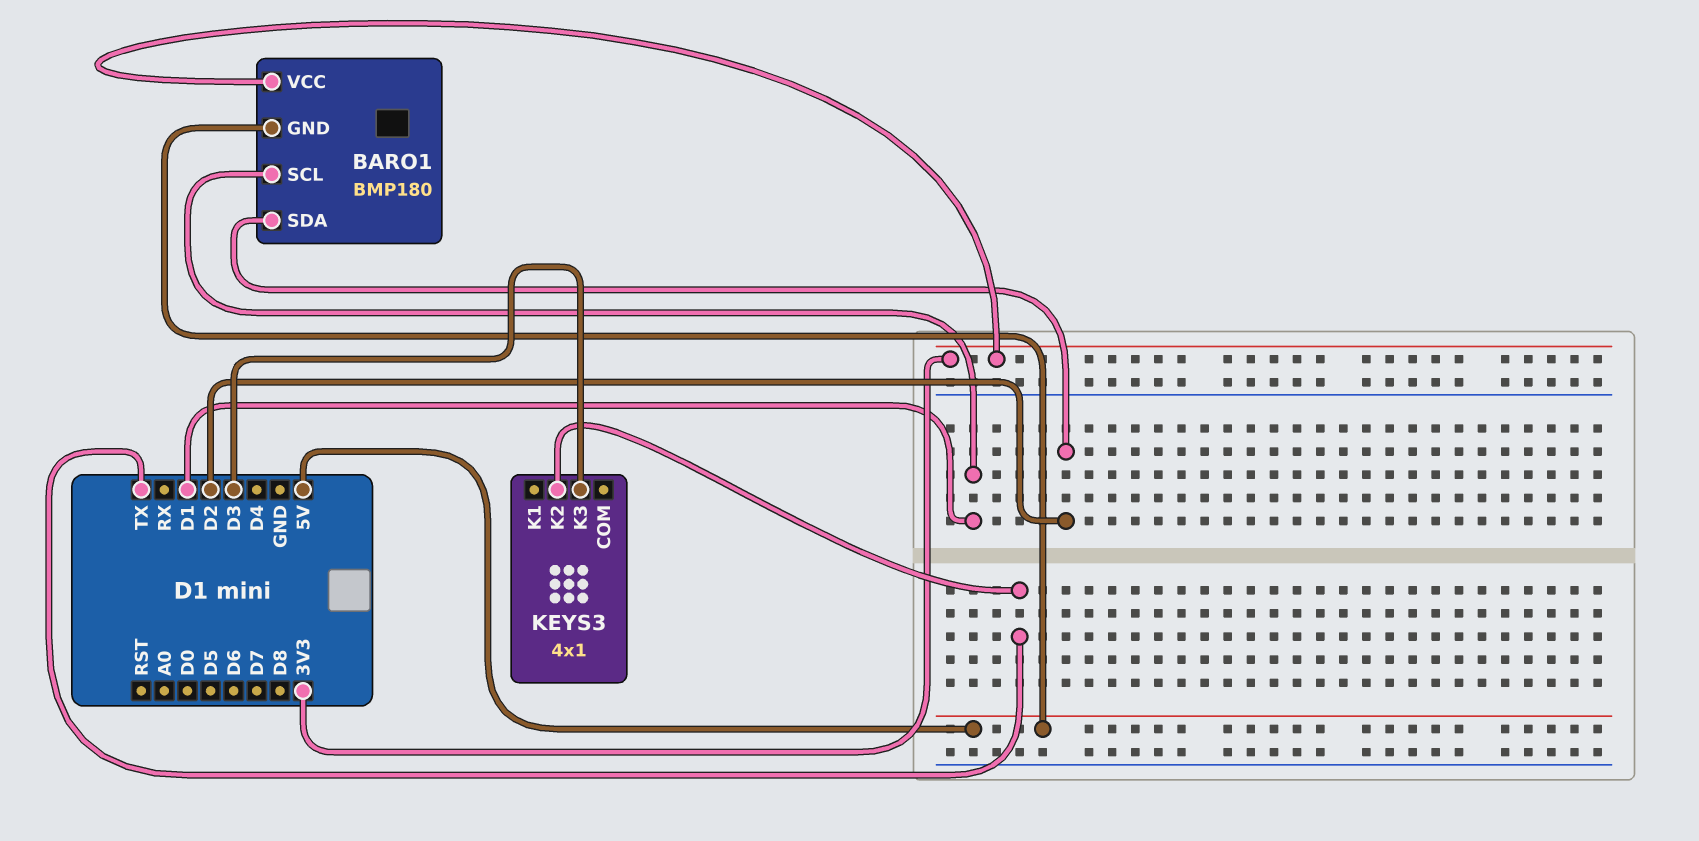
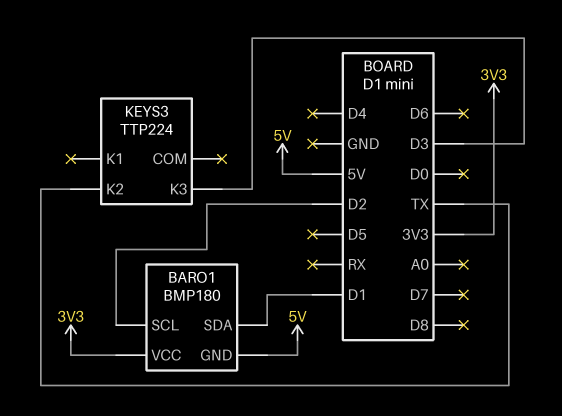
BARO1 pin SCL: D1 -> D2
BARO1 pin SDA: D2 -> D1
KEYS3: 4x1 -> TTP224

